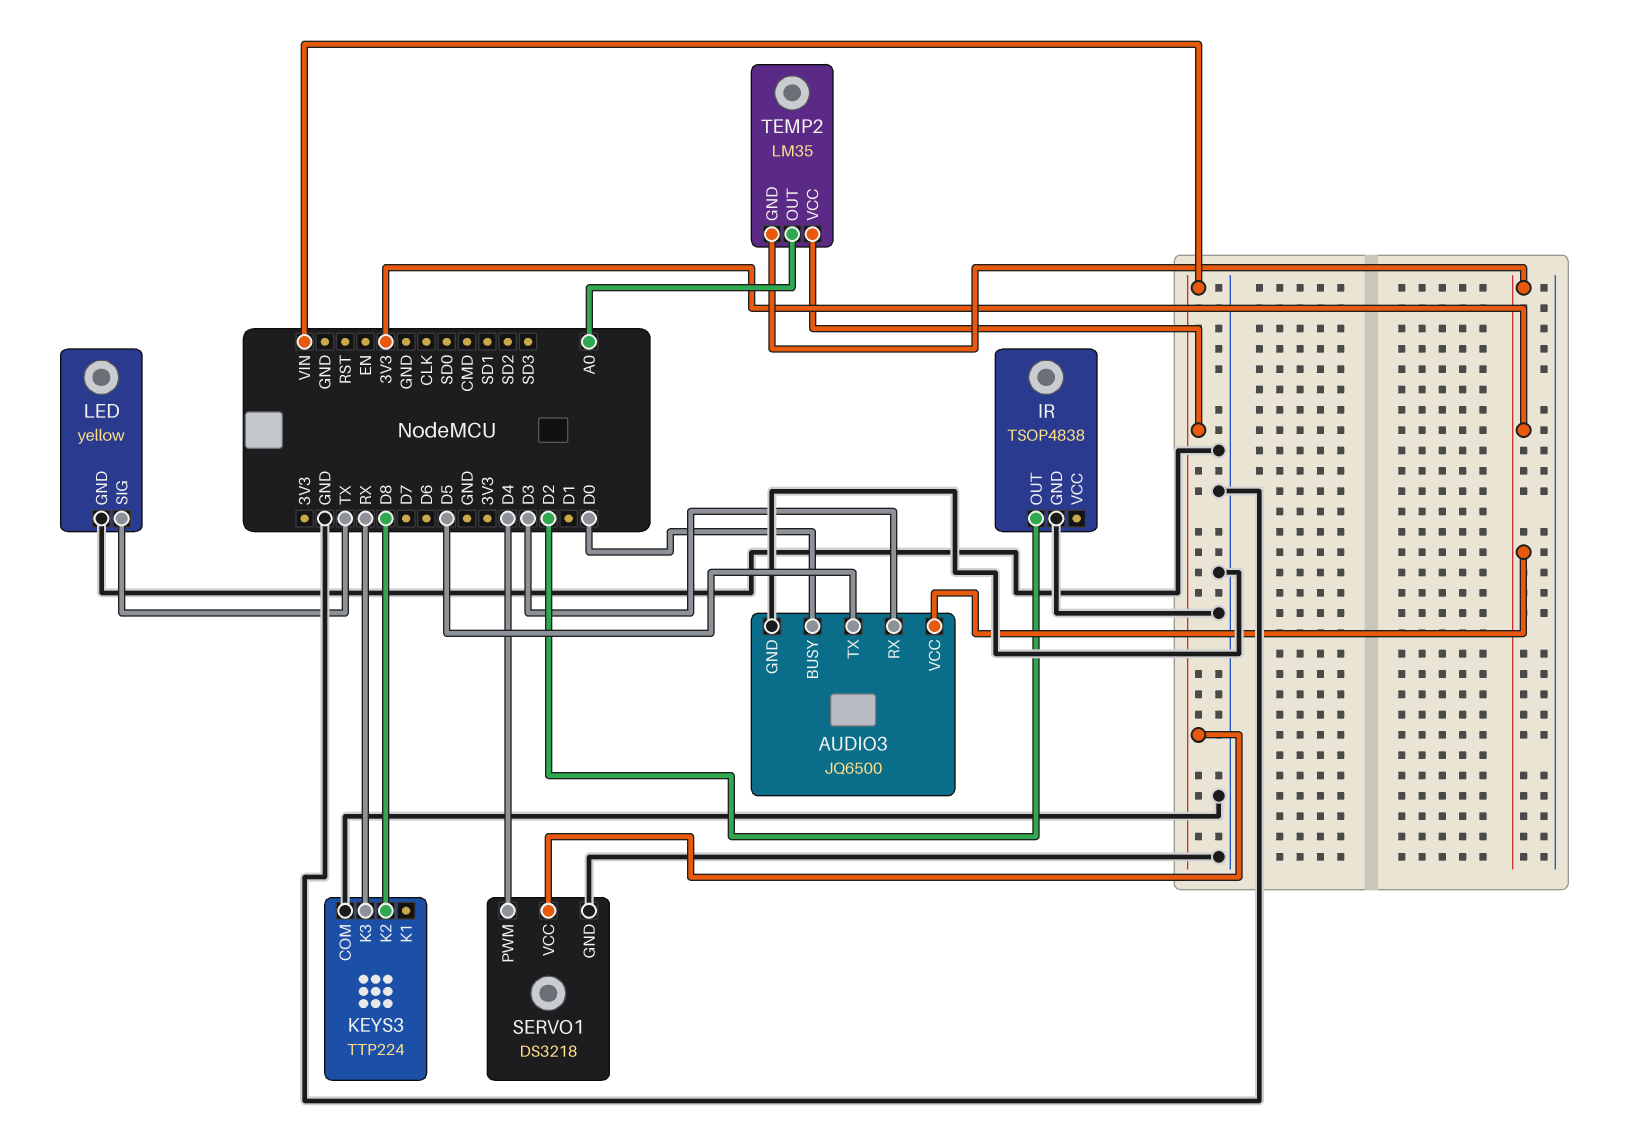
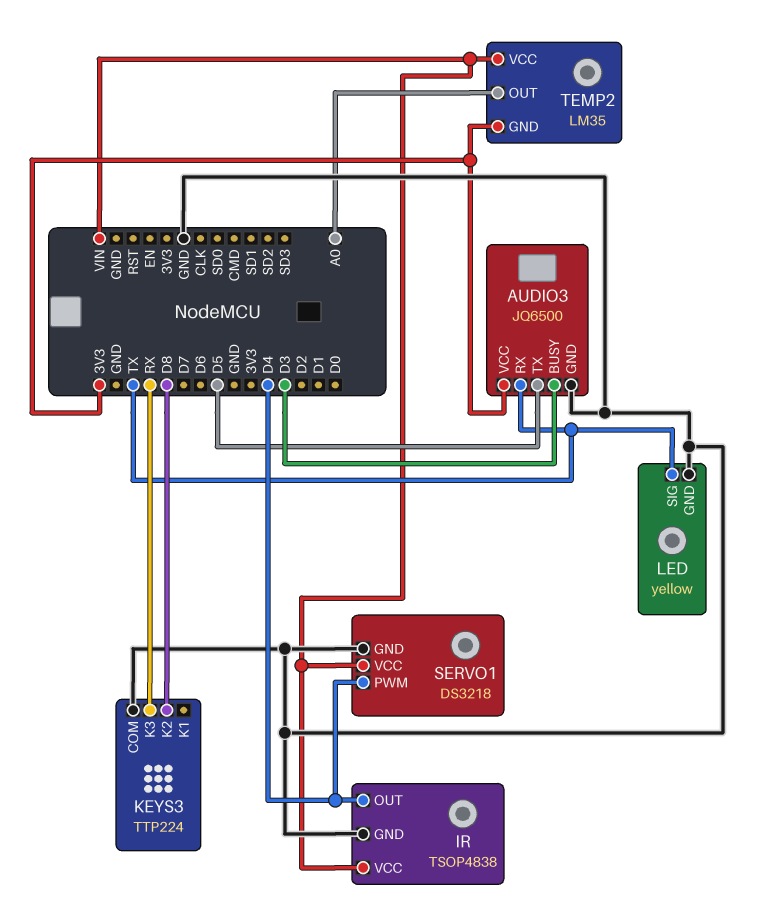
AUDIO3 pin BUSY: D0 -> D3
AUDIO3 pin RX: D3 -> TX
IR pin OUT: D2 -> D4
IR pin VCC: none -> VIN

